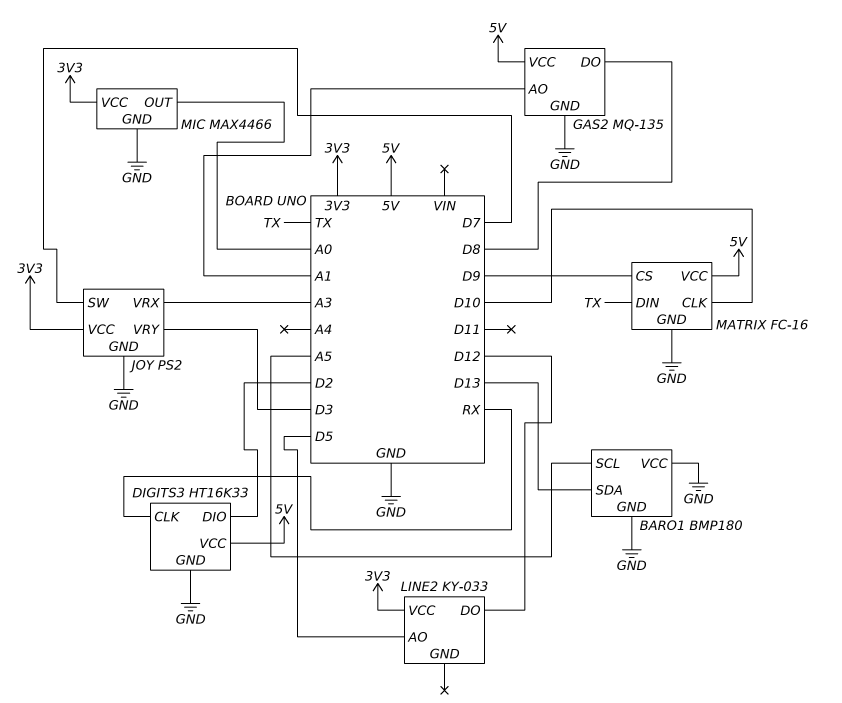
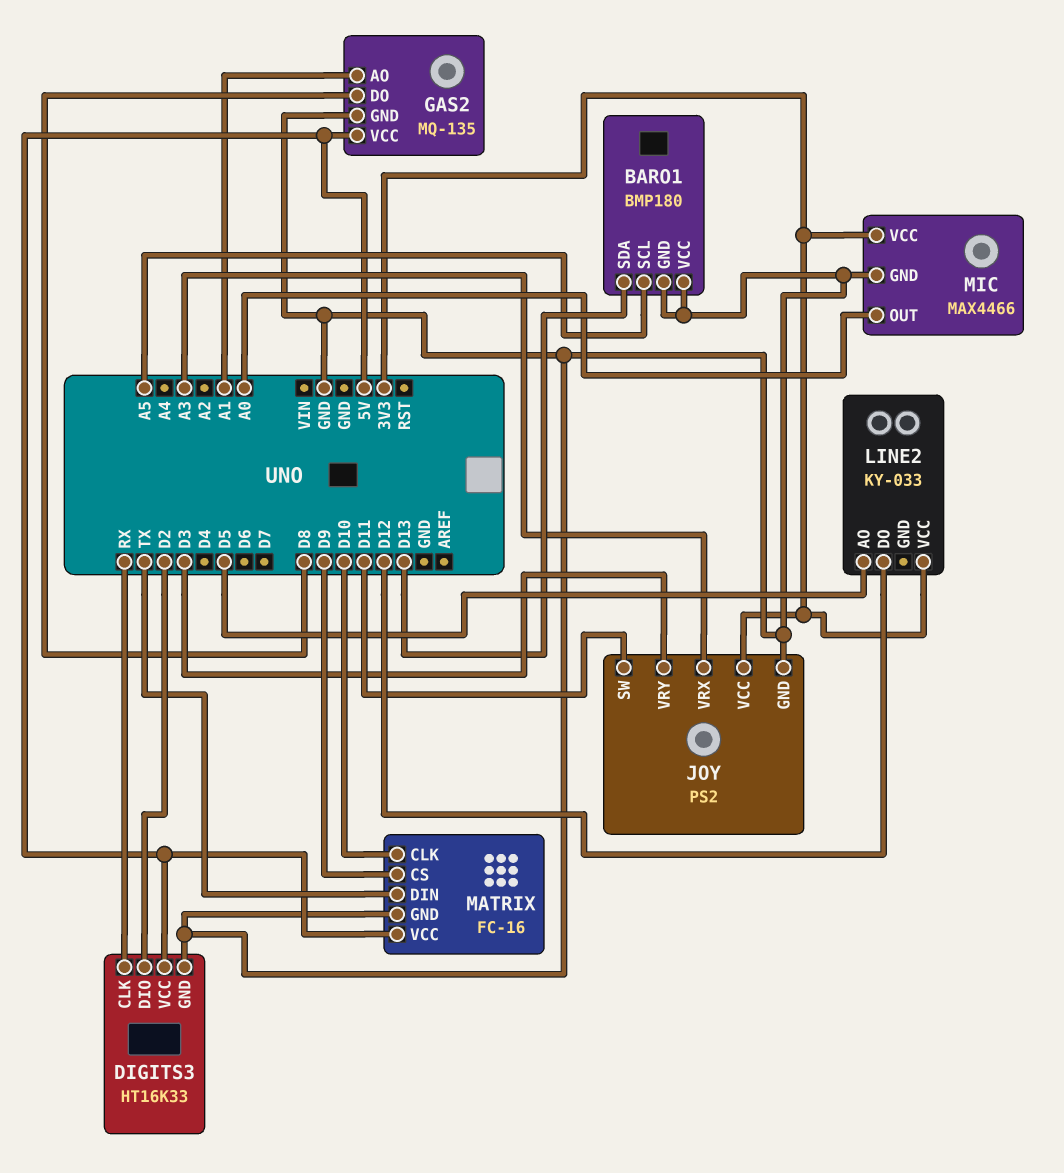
JOY pin SW: D7 -> D11

